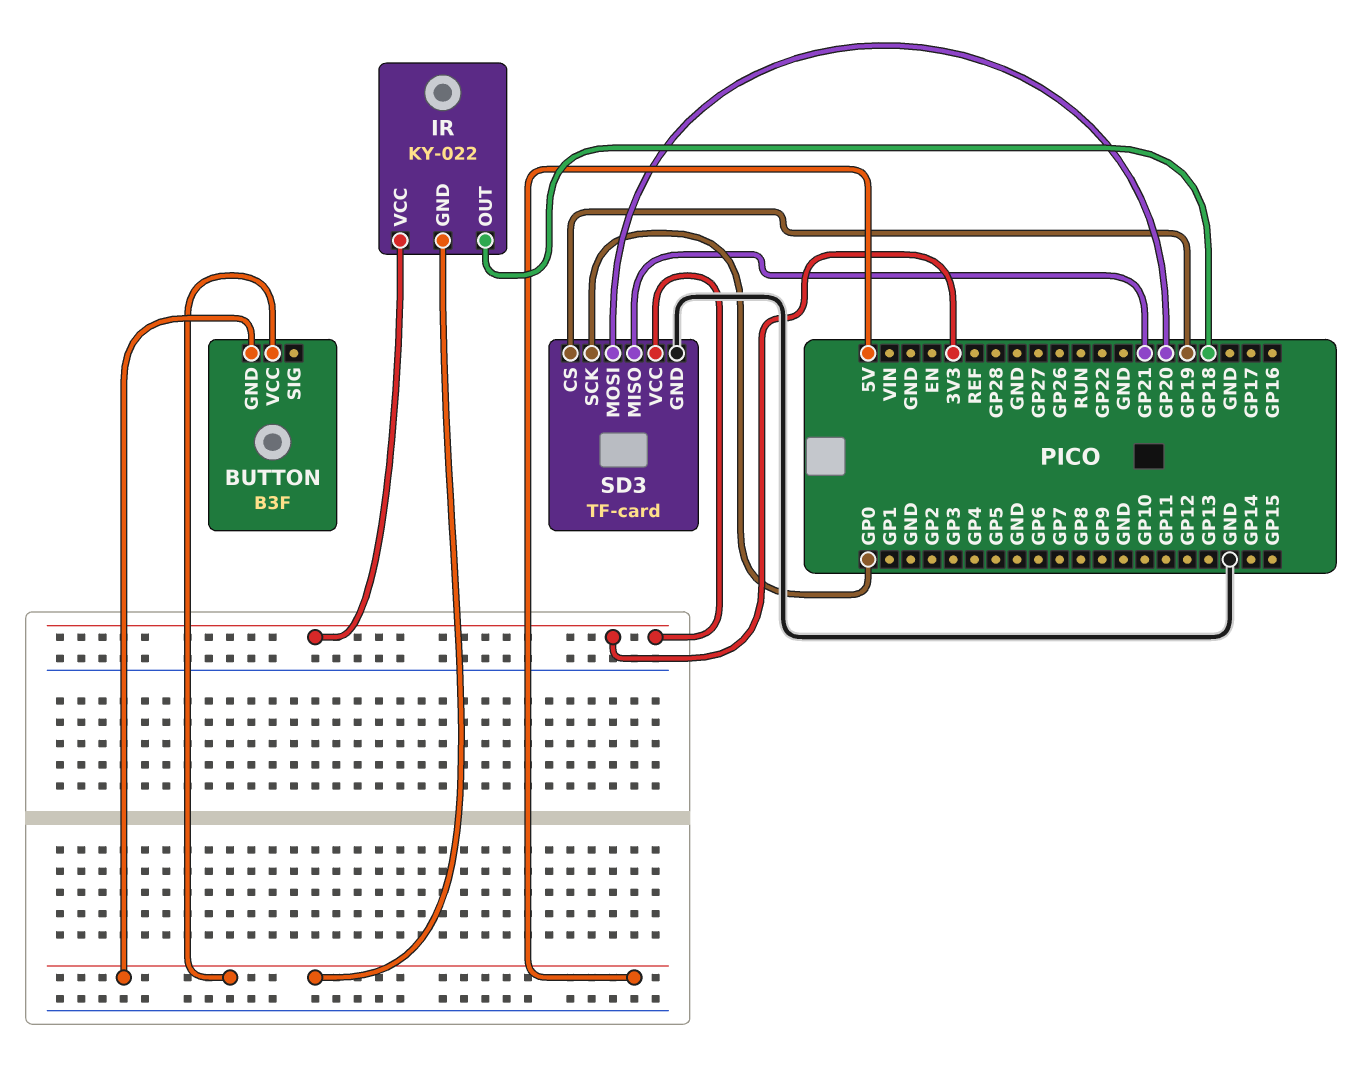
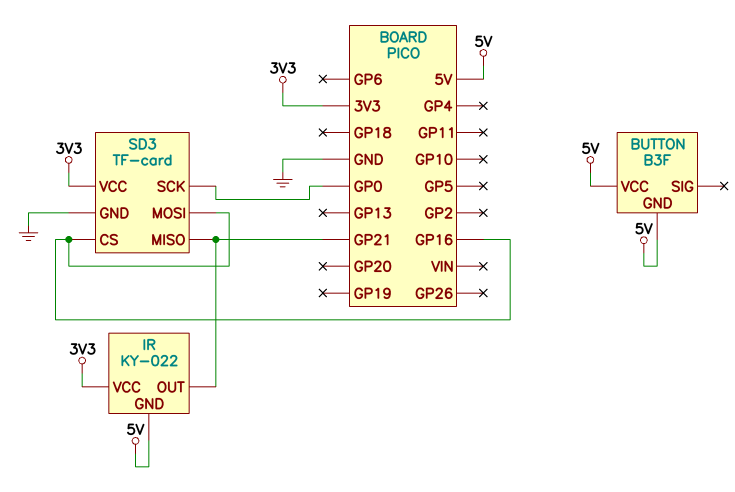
IR pin OUT: GP18 -> GP21
SD3 pin CS: GP19 -> GP16
SD3 pin MOSI: GP20 -> GP16

